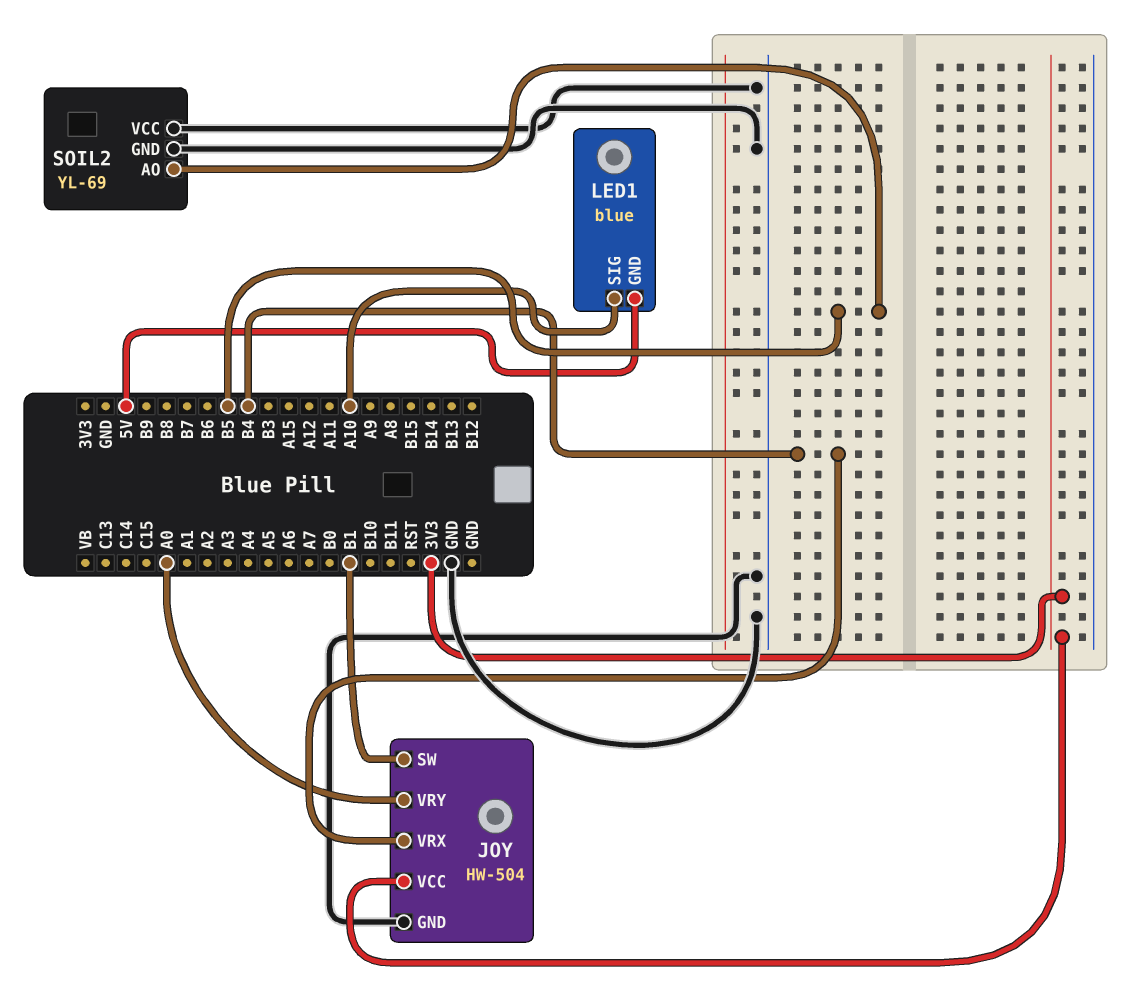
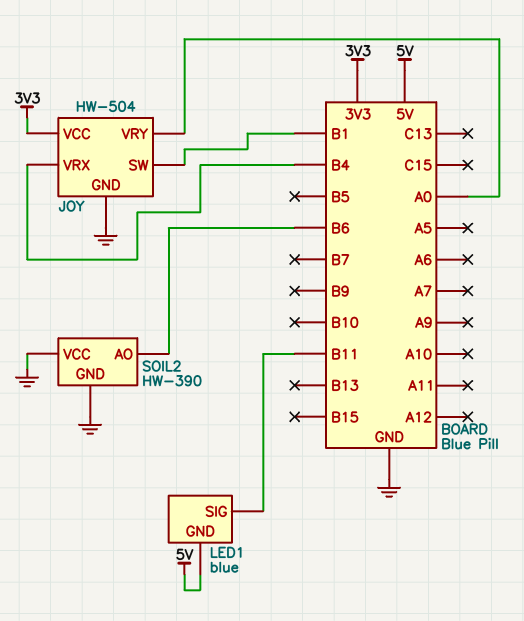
LED1 pin SIG: A10 -> B11
SOIL2: YL-69 -> HW-390
SOIL2 pin AO: B5 -> B6

